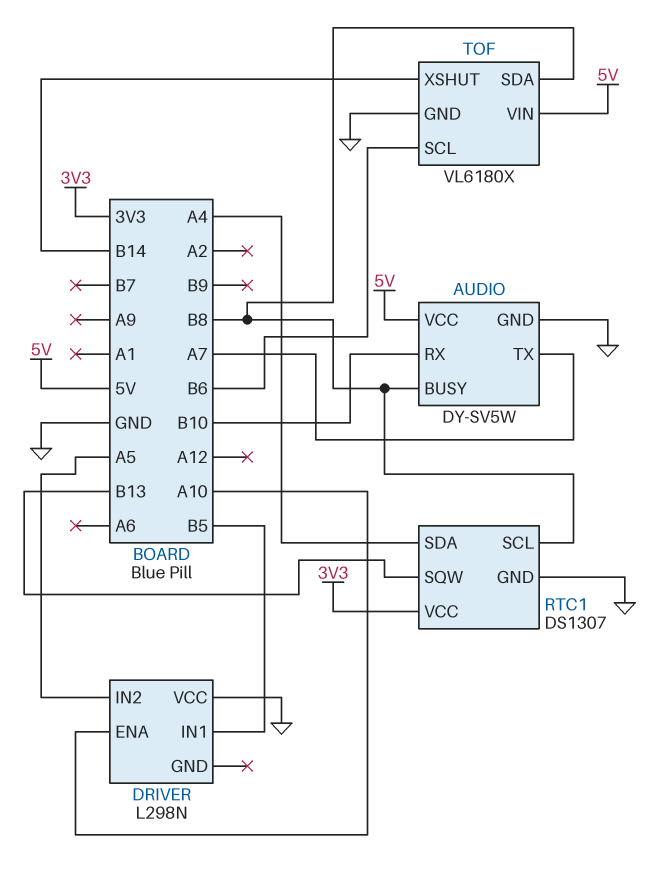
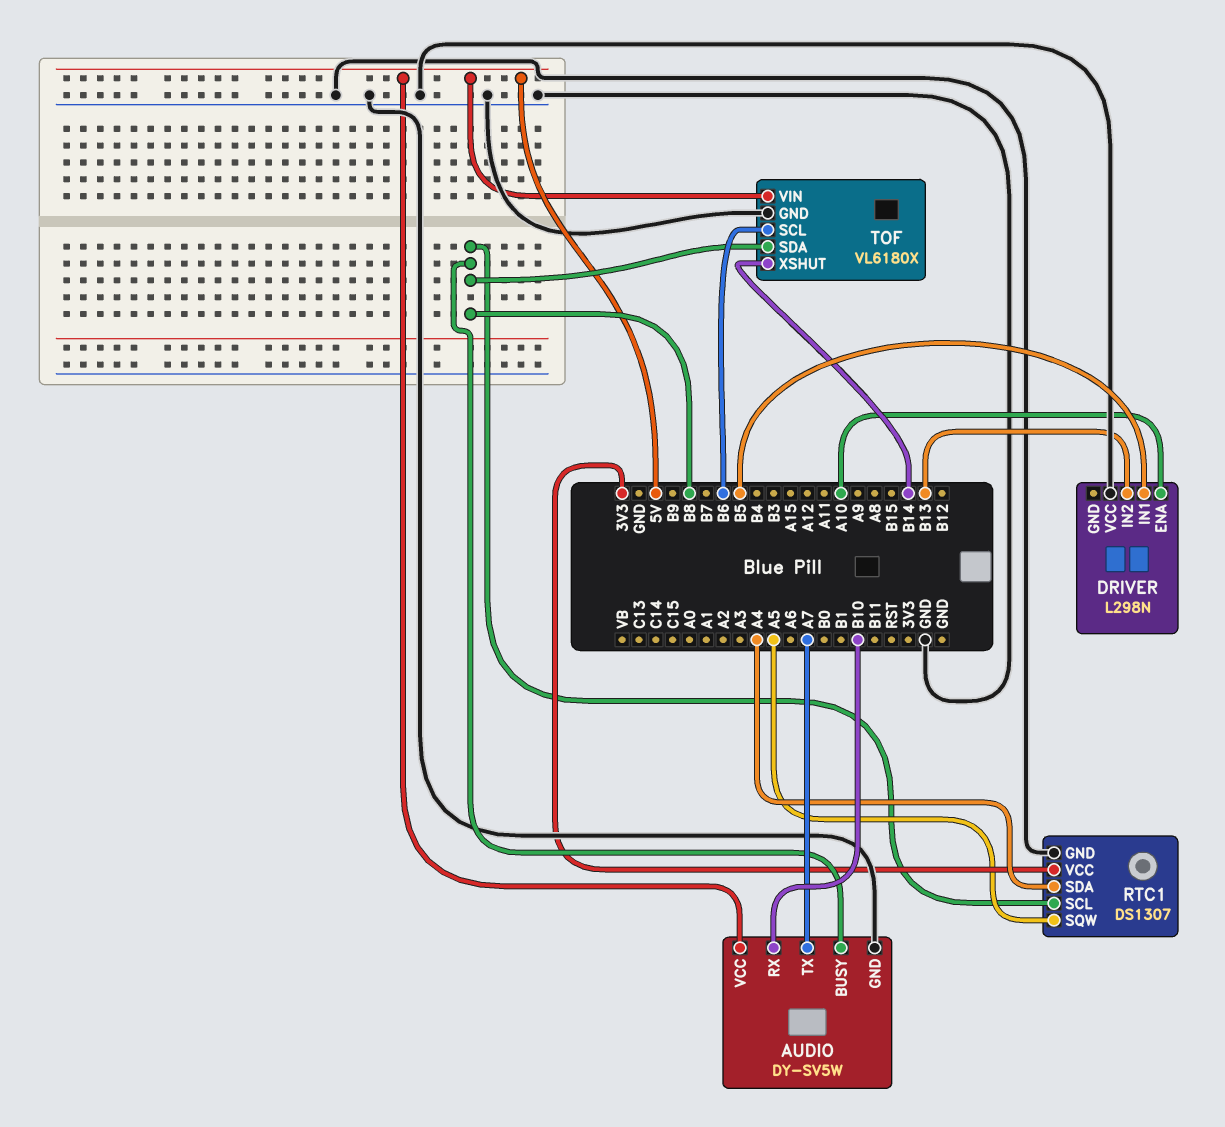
DRIVER pin IN2: A5 -> B13
RTC1 pin SQW: B13 -> A5

